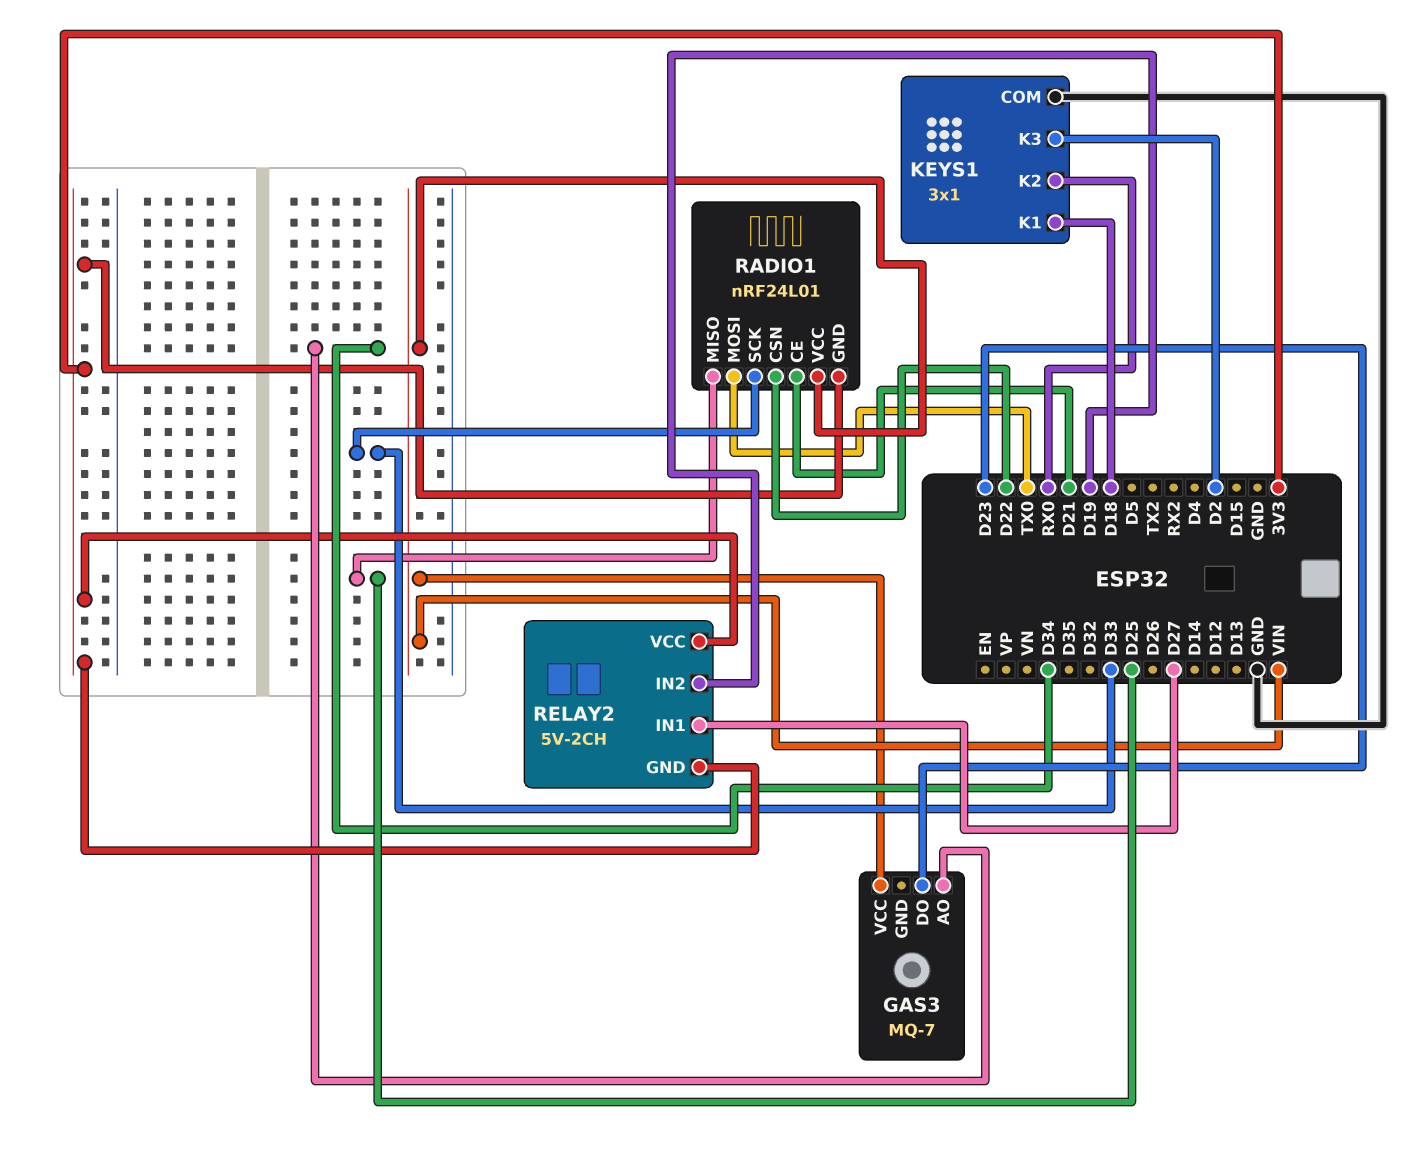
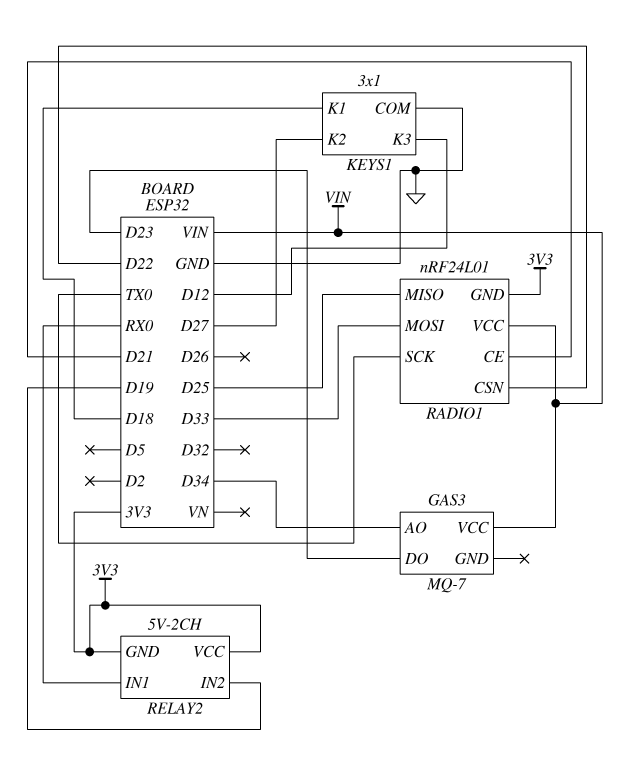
KEYS1 pin K2: RX0 -> D27
KEYS1 pin K3: D2 -> D12
RADIO1 pin MOSI: TX0 -> D33
RADIO1 pin SCK: D33 -> TX0
RELAY2 pin IN1: D27 -> RX0

